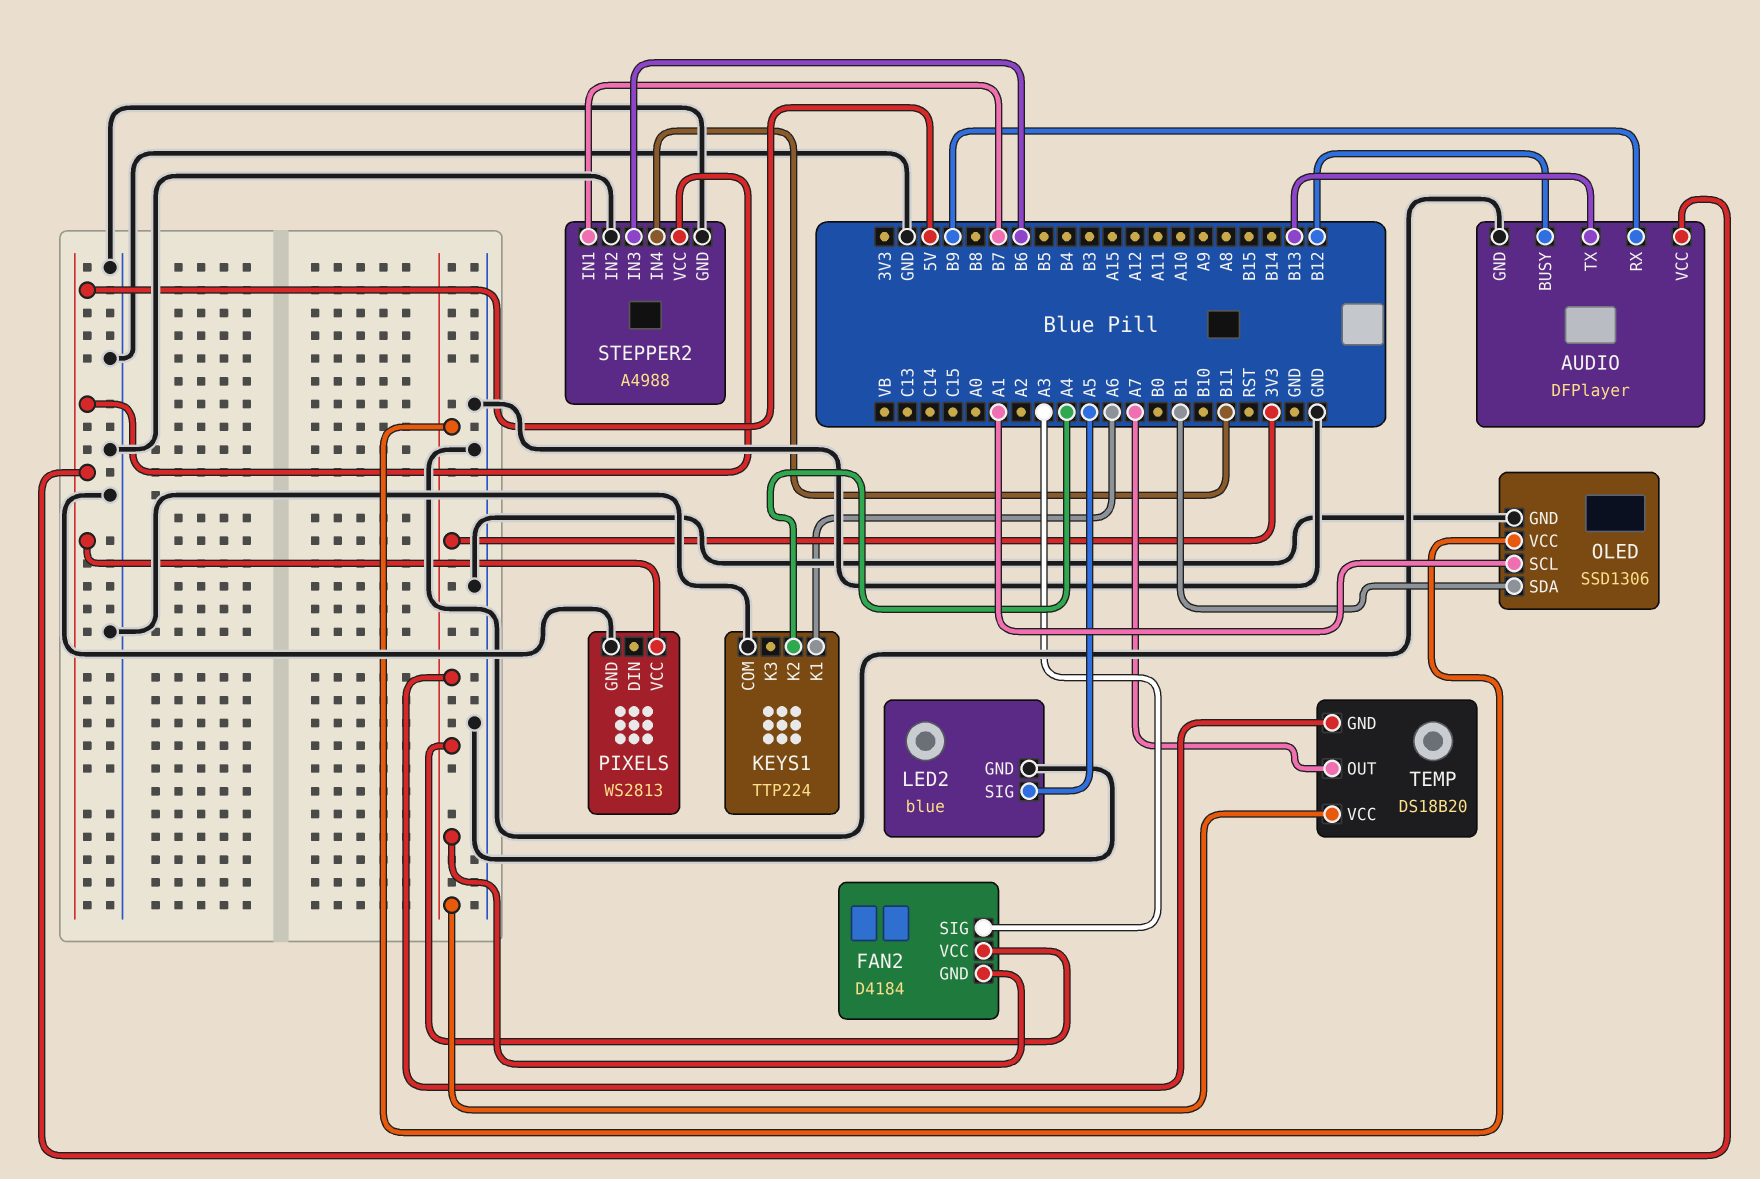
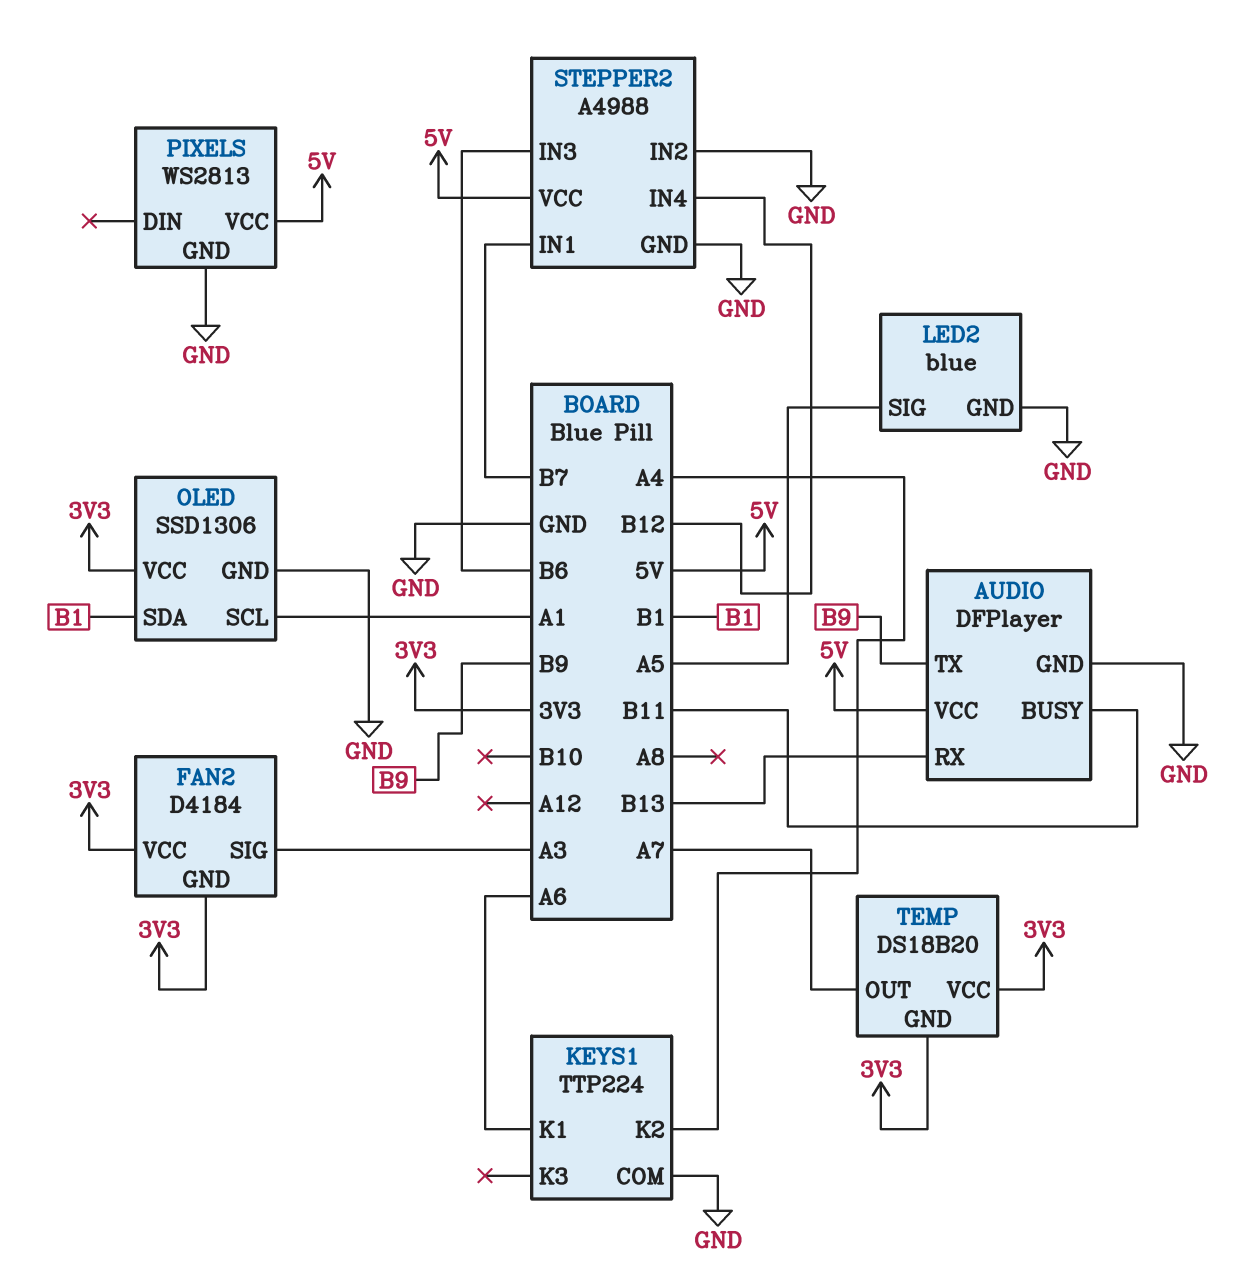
AUDIO pin BUSY: B12 -> B11
AUDIO pin RX: B9 -> B13
AUDIO pin TX: B13 -> B9
STEPPER2 pin IN4: B11 -> B12

